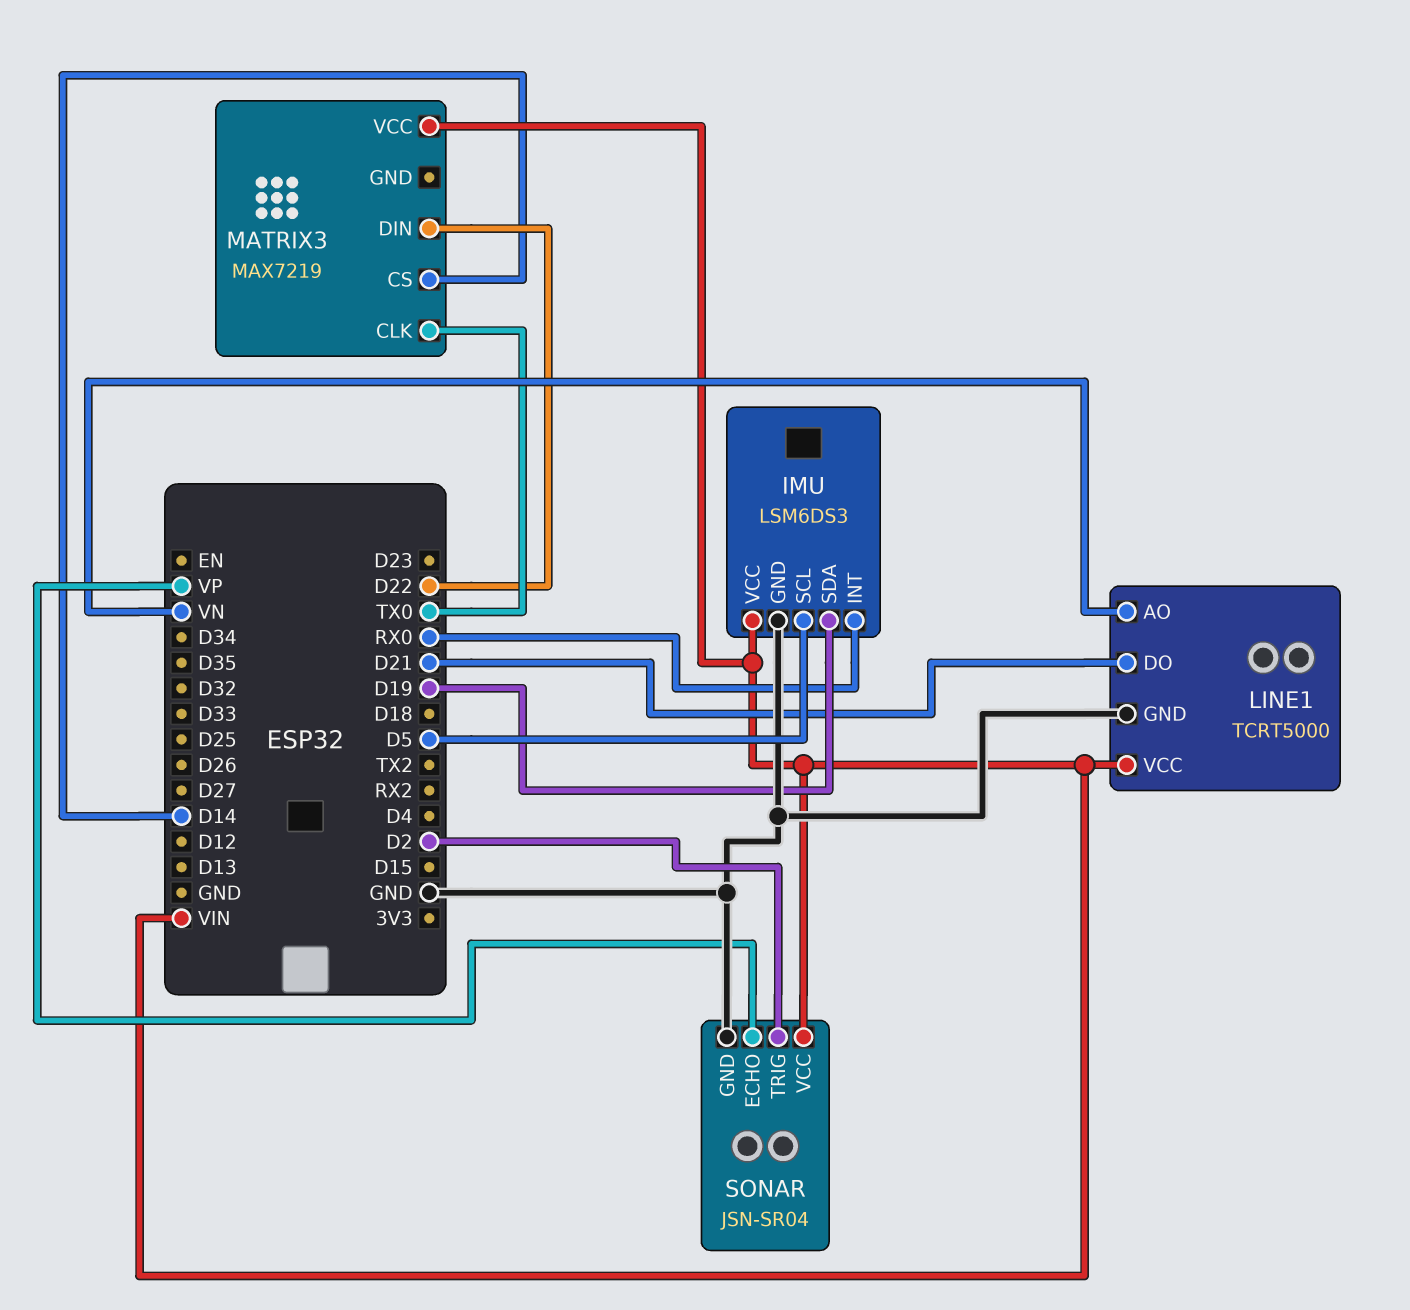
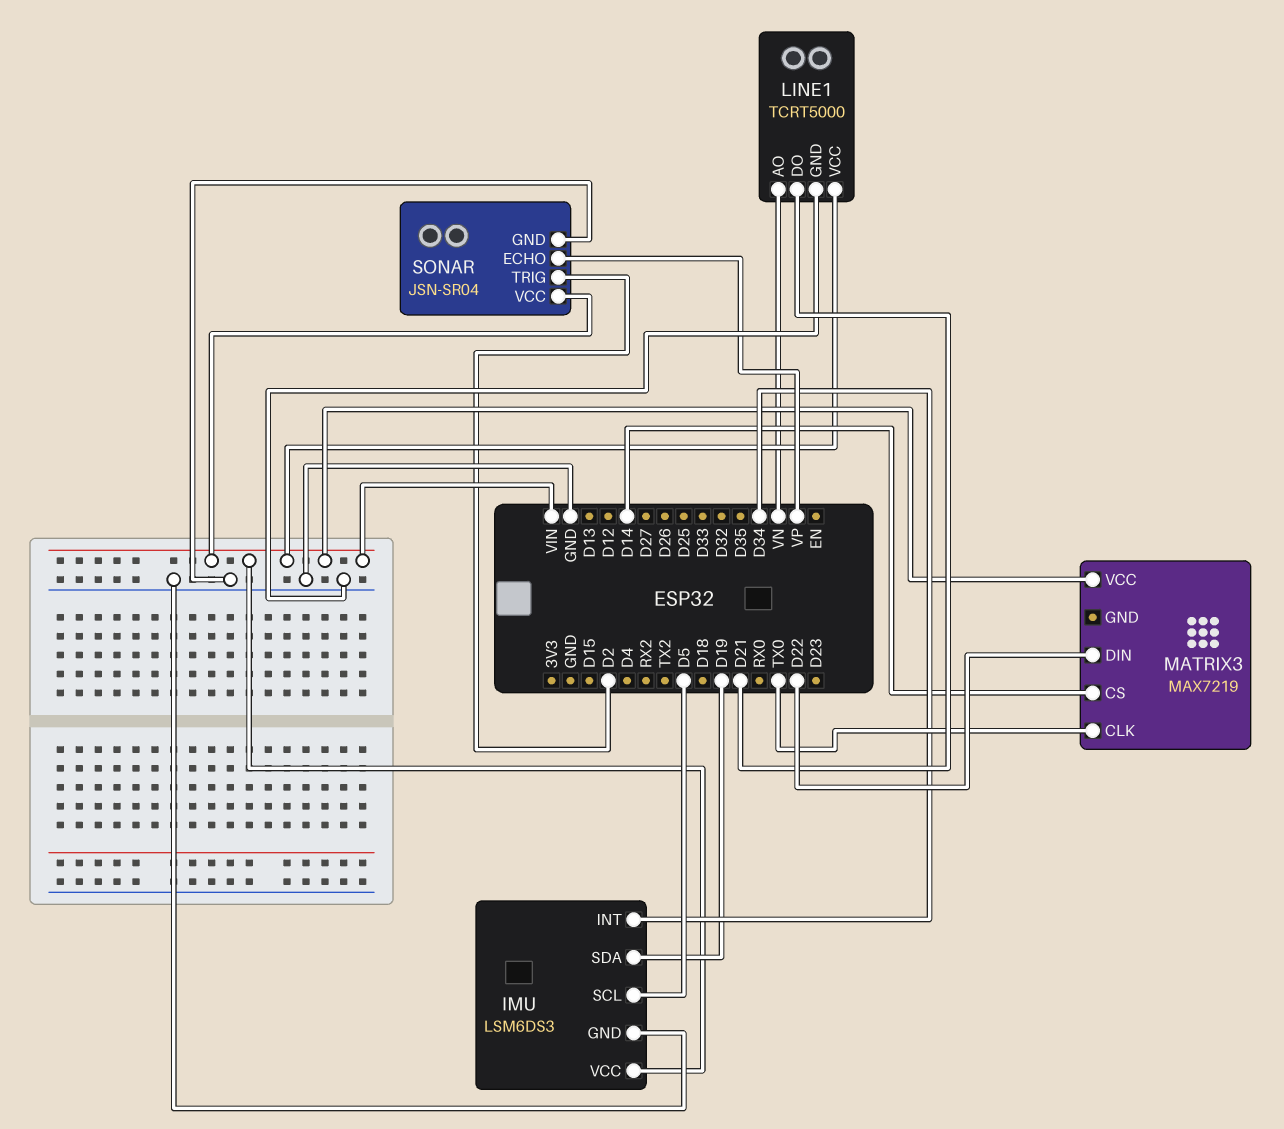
IMU pin INT: RX0 -> D34

